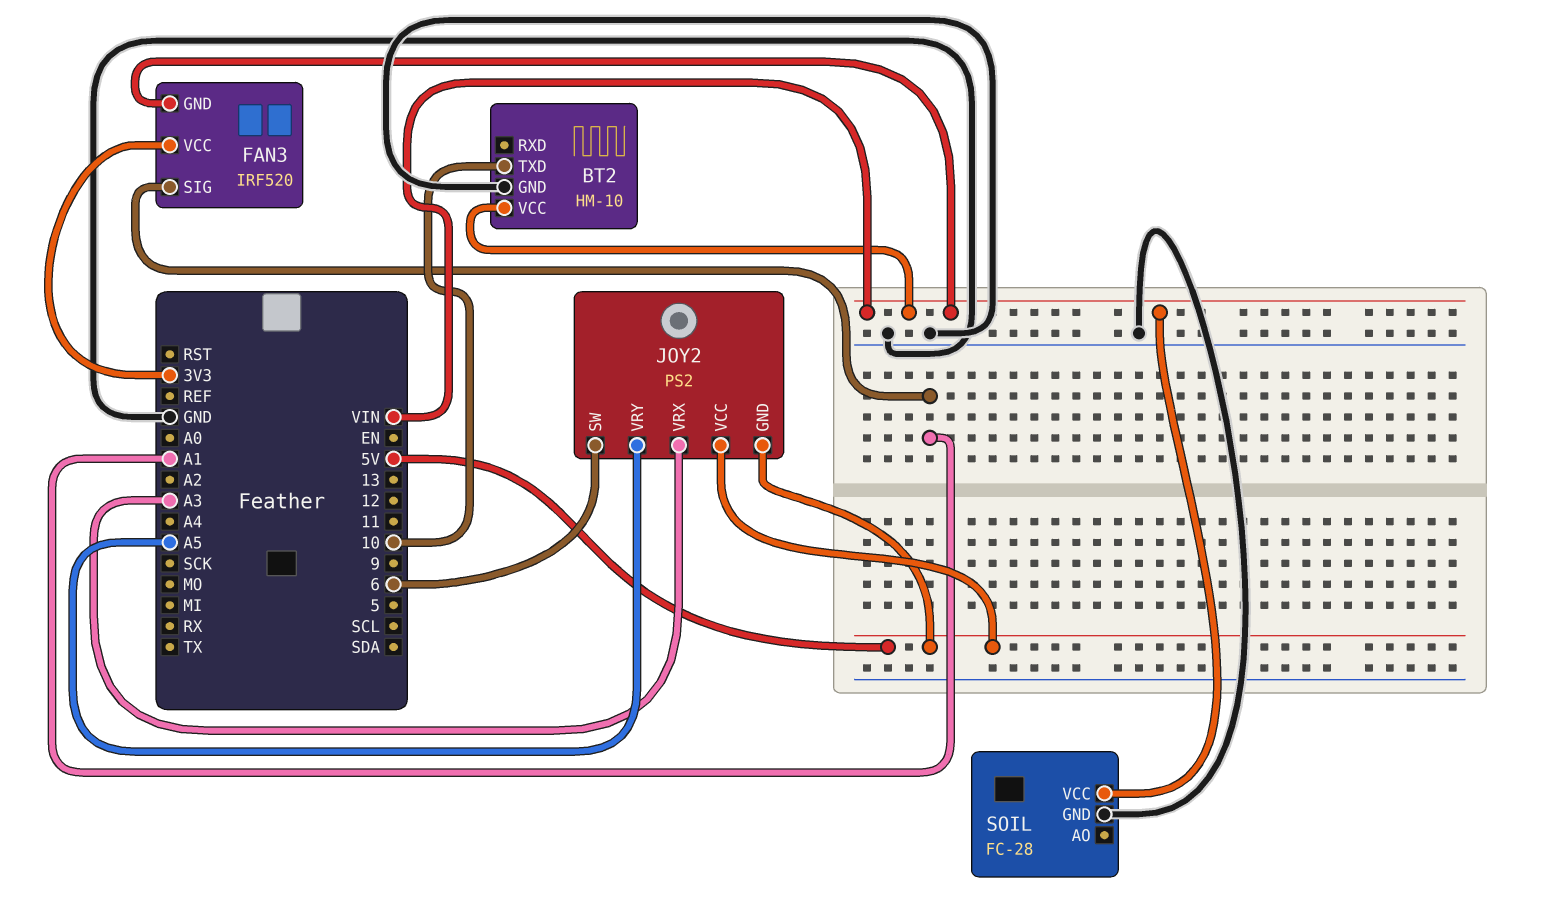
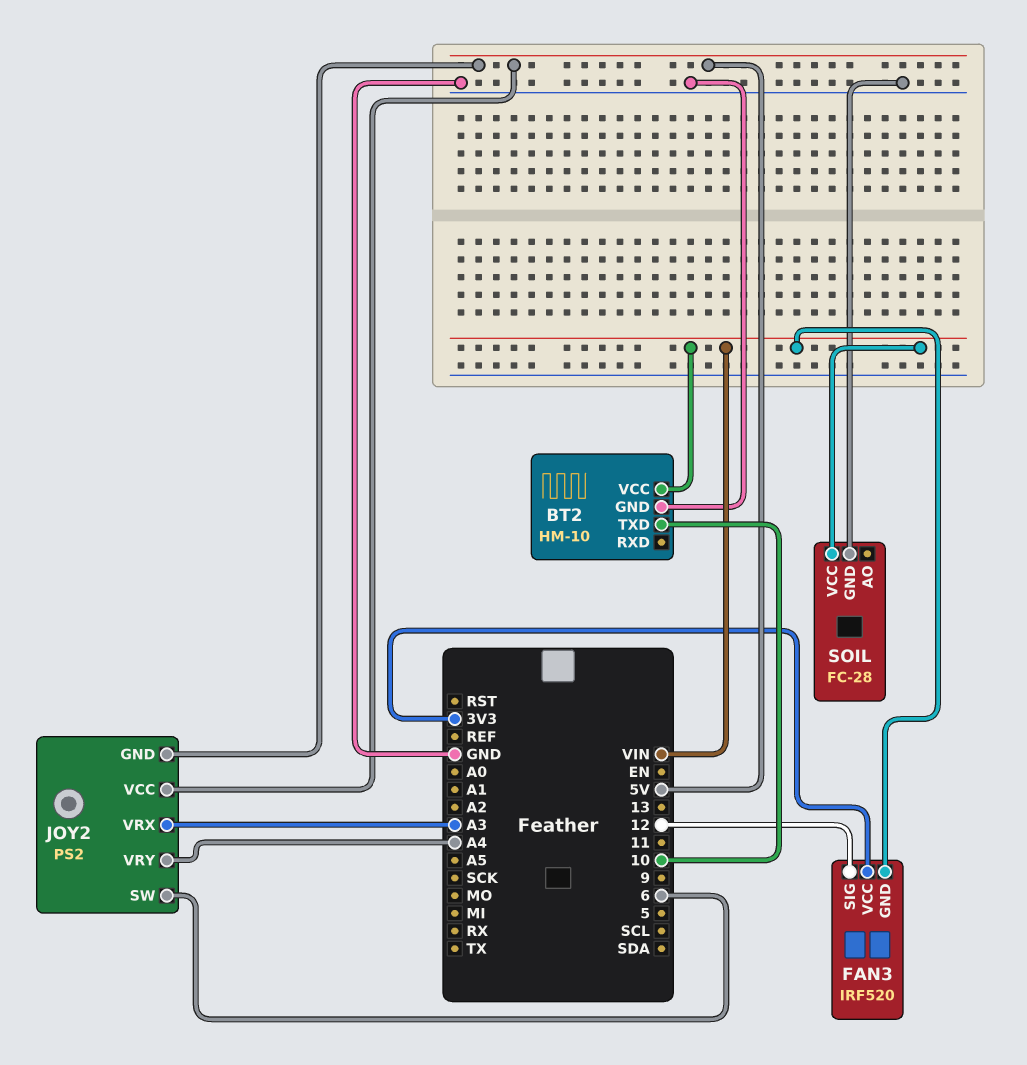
FAN3 pin SIG: A1 -> 12
JOY2 pin VRY: A5 -> A4

